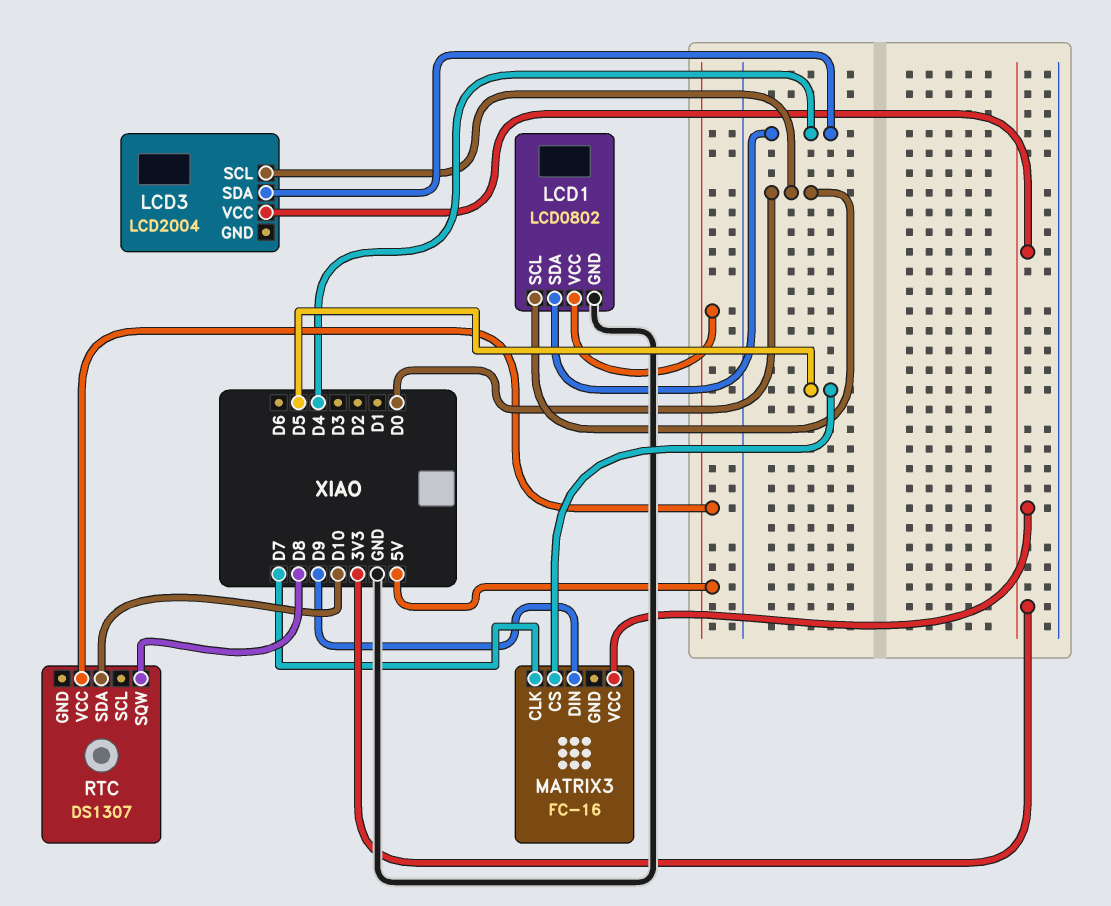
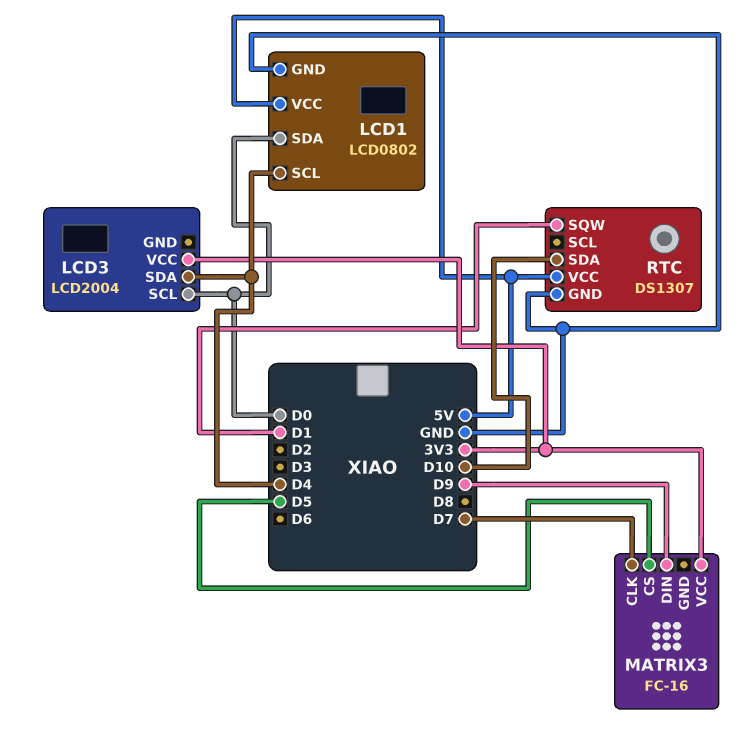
LCD1 pin SCL: D0 -> D4
LCD1 pin SDA: D4 -> D0
RTC pin GND: none -> GND
RTC pin SQW: D8 -> D1

